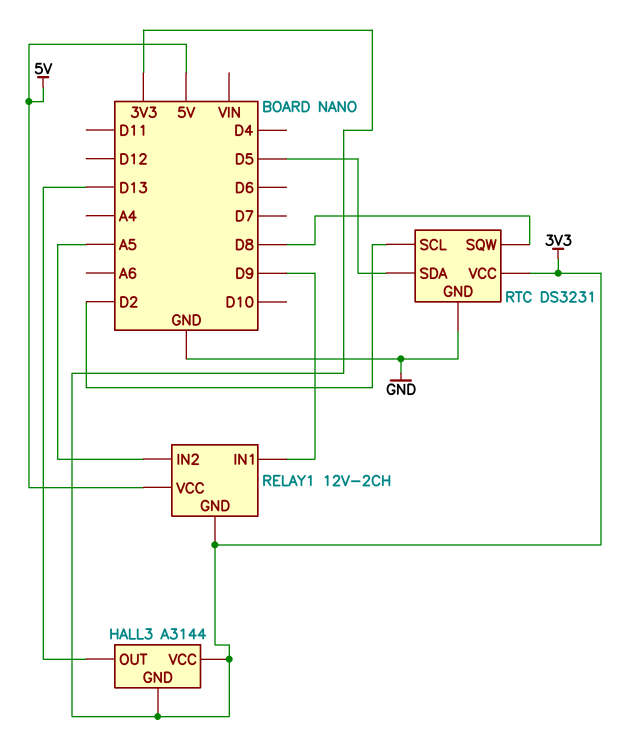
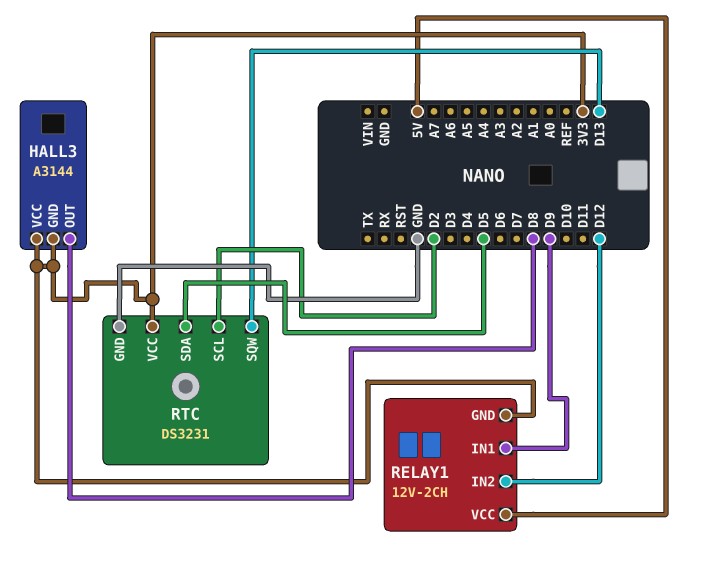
HALL3 pin OUT: D13 -> D8
RELAY1 pin IN2: A5 -> D12
RTC pin SQW: D8 -> D13

